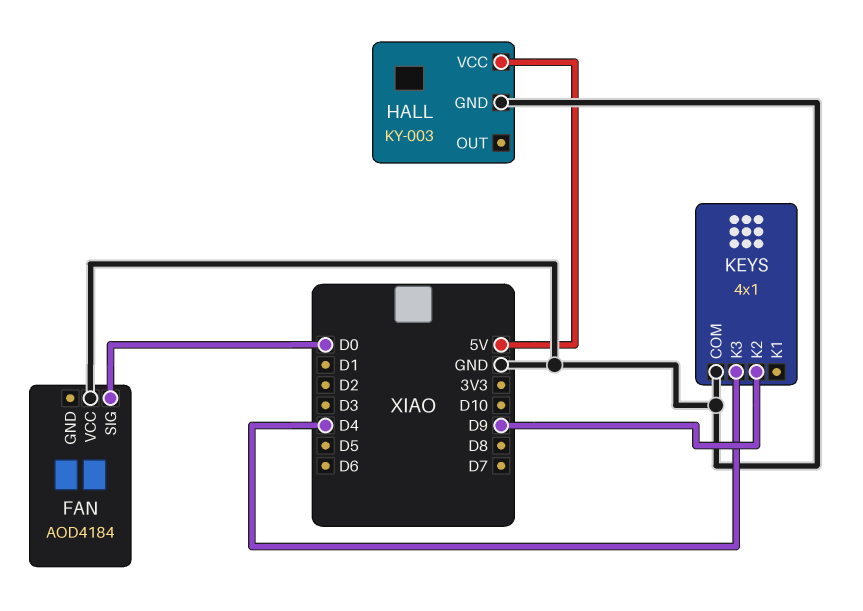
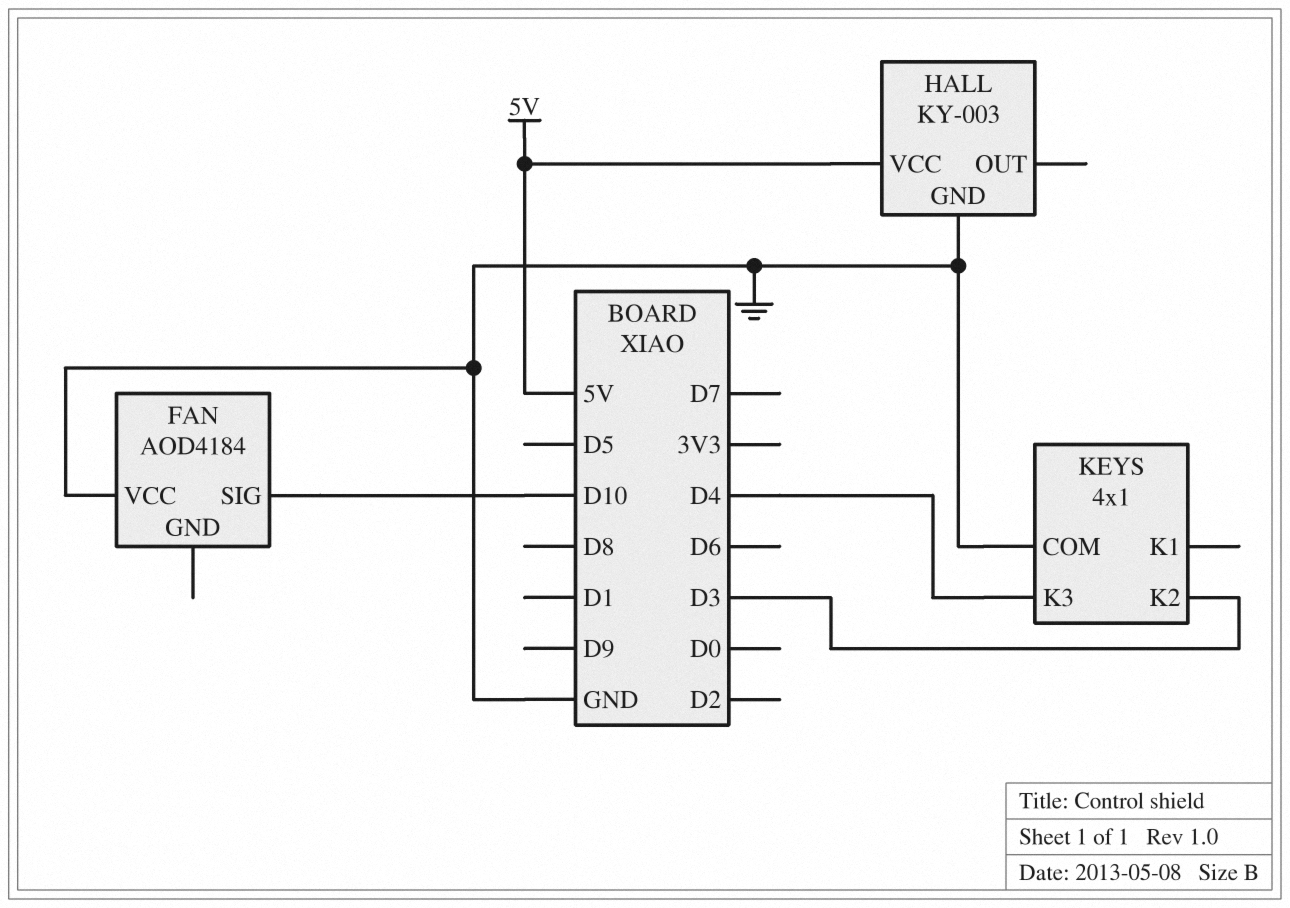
FAN pin SIG: D0 -> D10
KEYS pin K2: D9 -> D3

